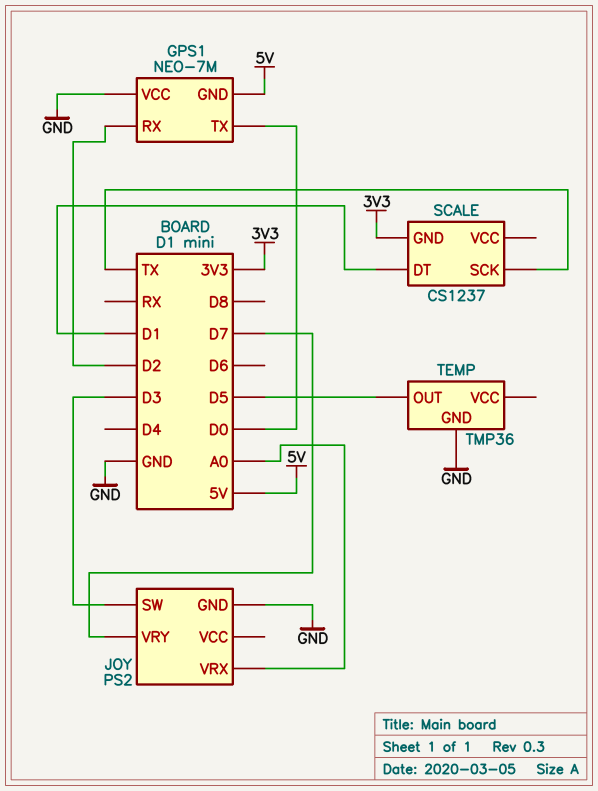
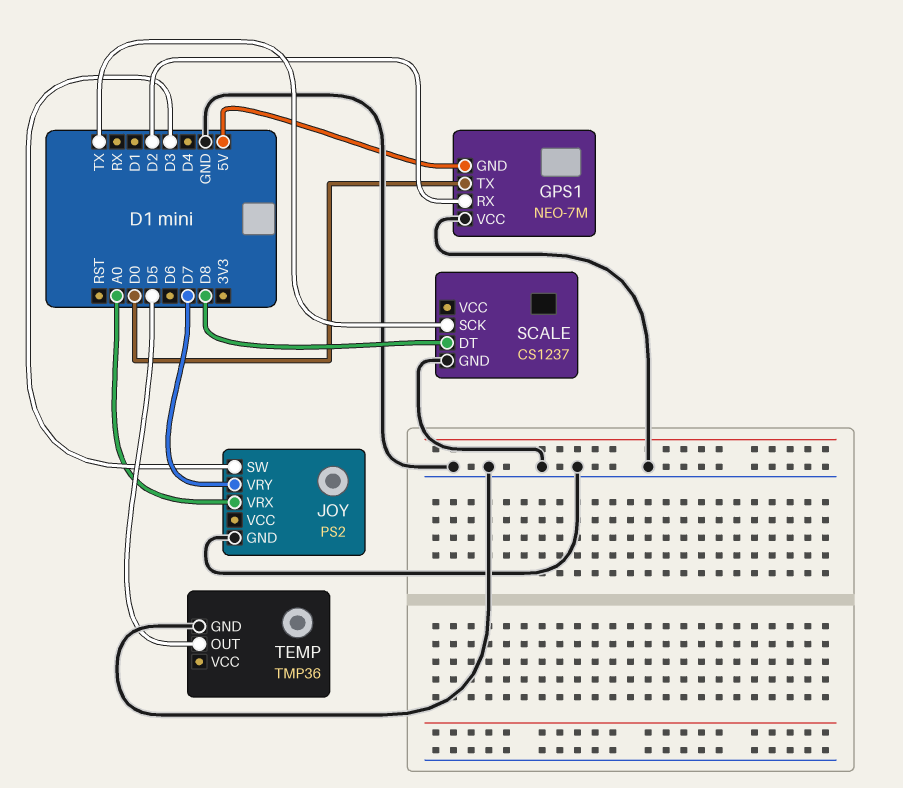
SCALE pin DT: D1 -> D8
SCALE pin GND: 3V3 -> GND

